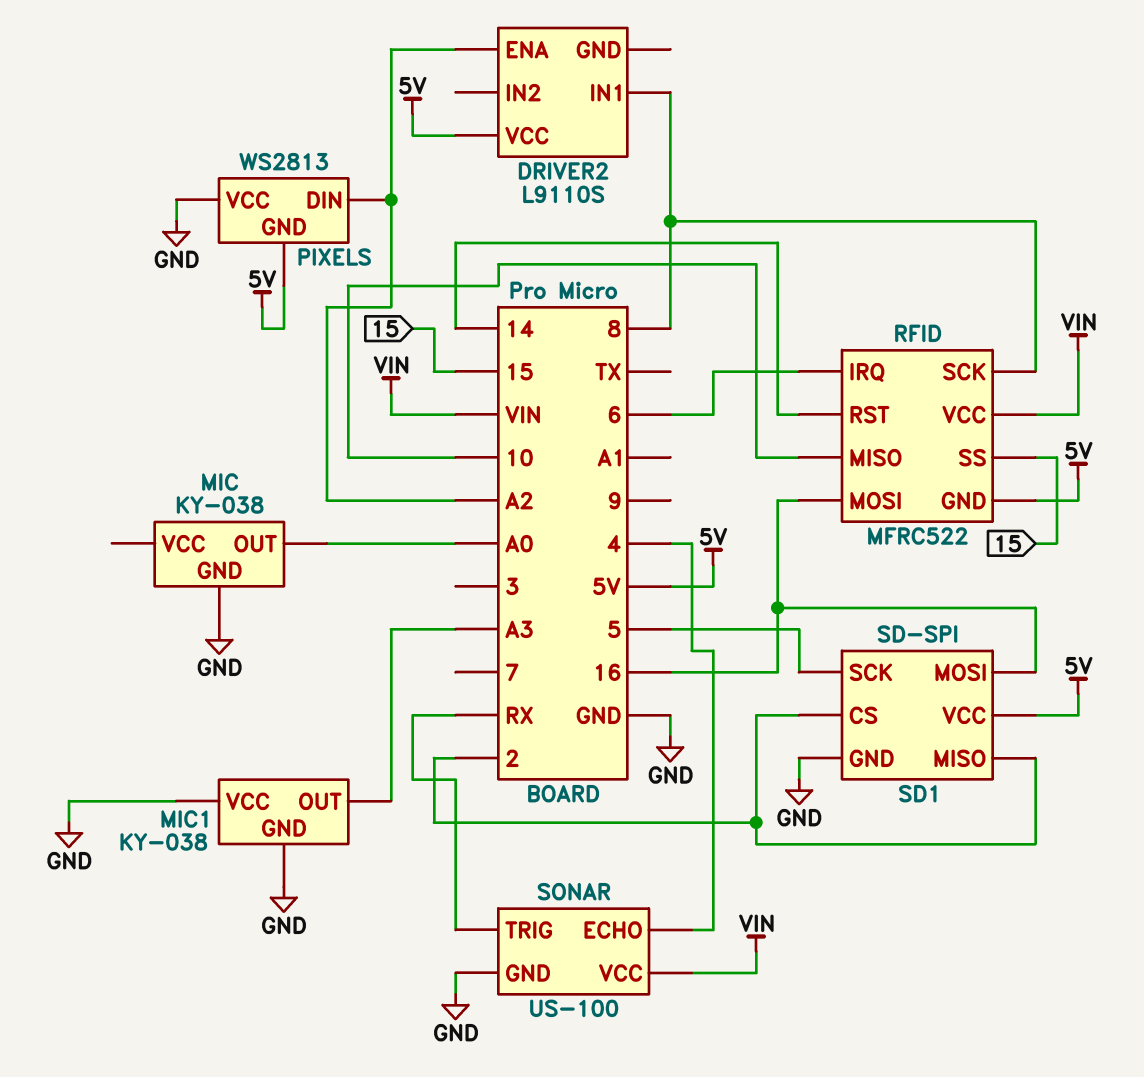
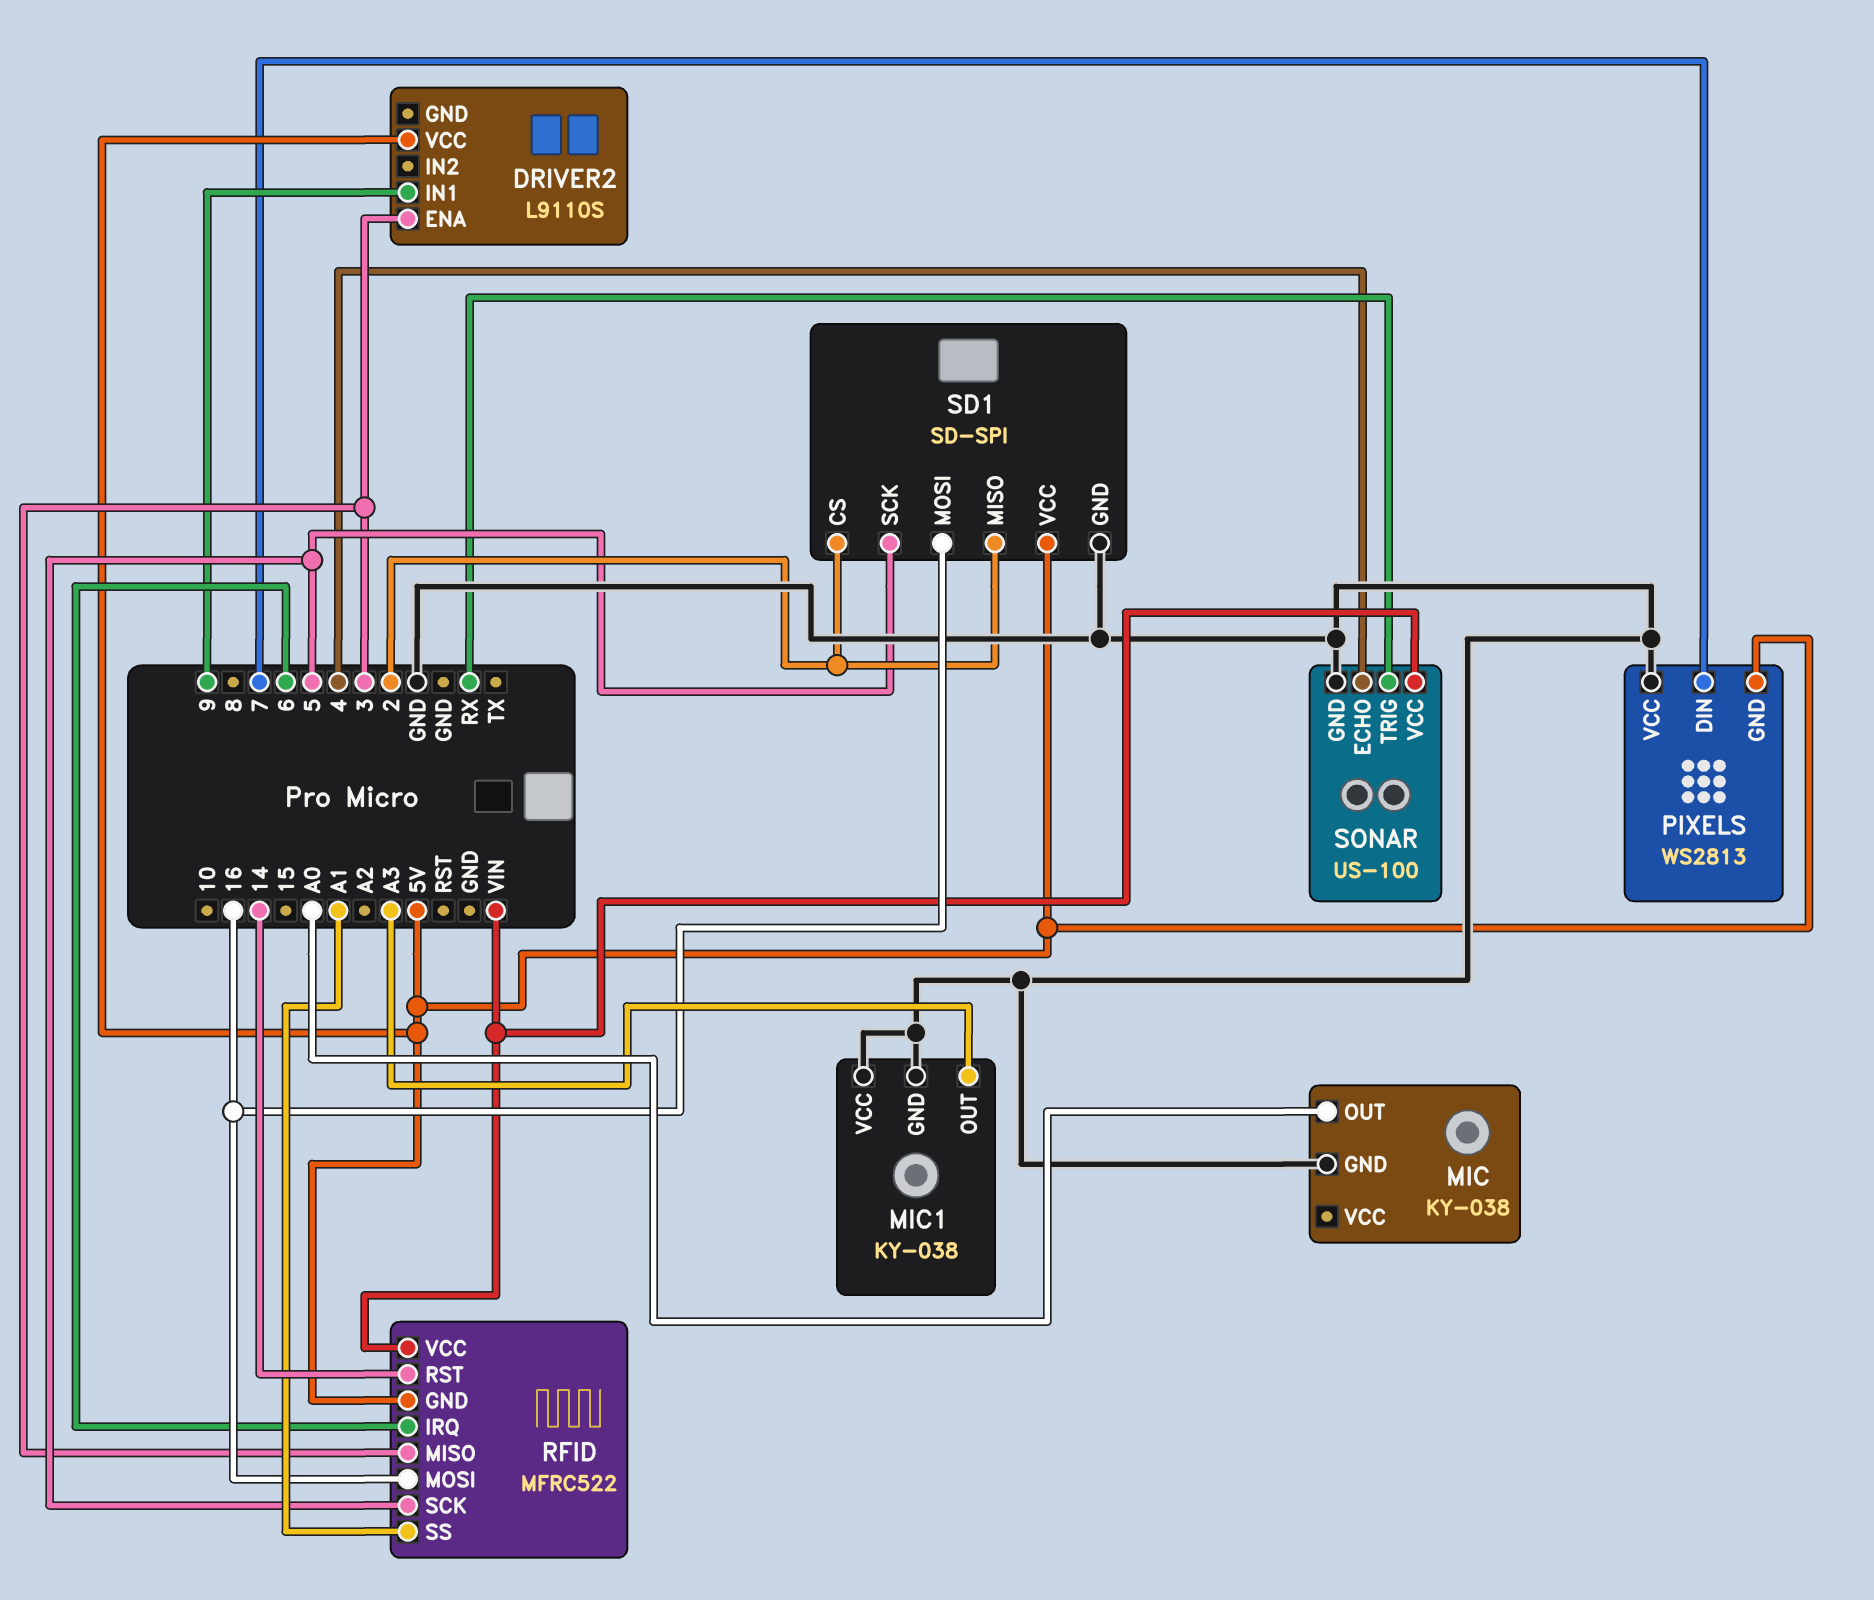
DRIVER2 pin ENA: A2 -> 3
DRIVER2 pin IN1: 8 -> 9
PIXELS pin DIN: A2 -> 7
RFID pin MISO: 10 -> 3
RFID pin SCK: 8 -> 5
RFID pin SS: 15 -> A1

